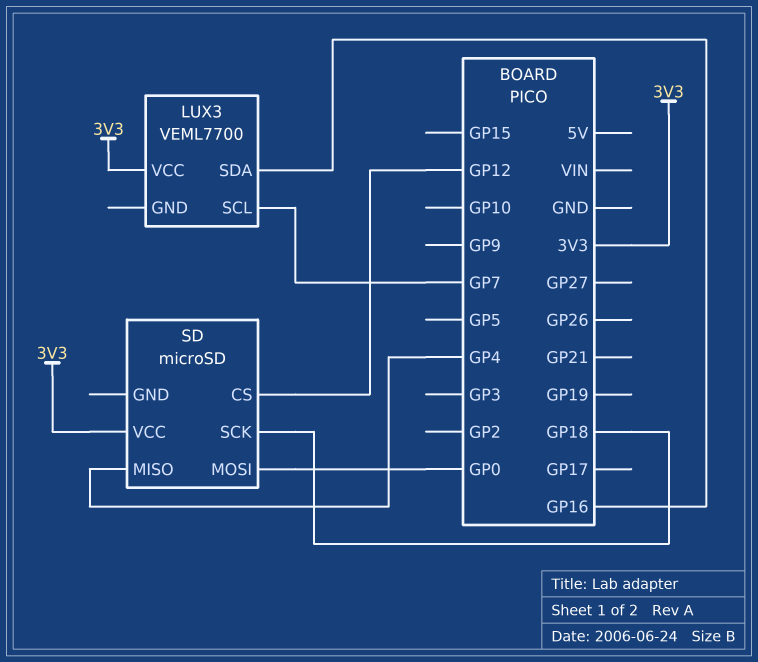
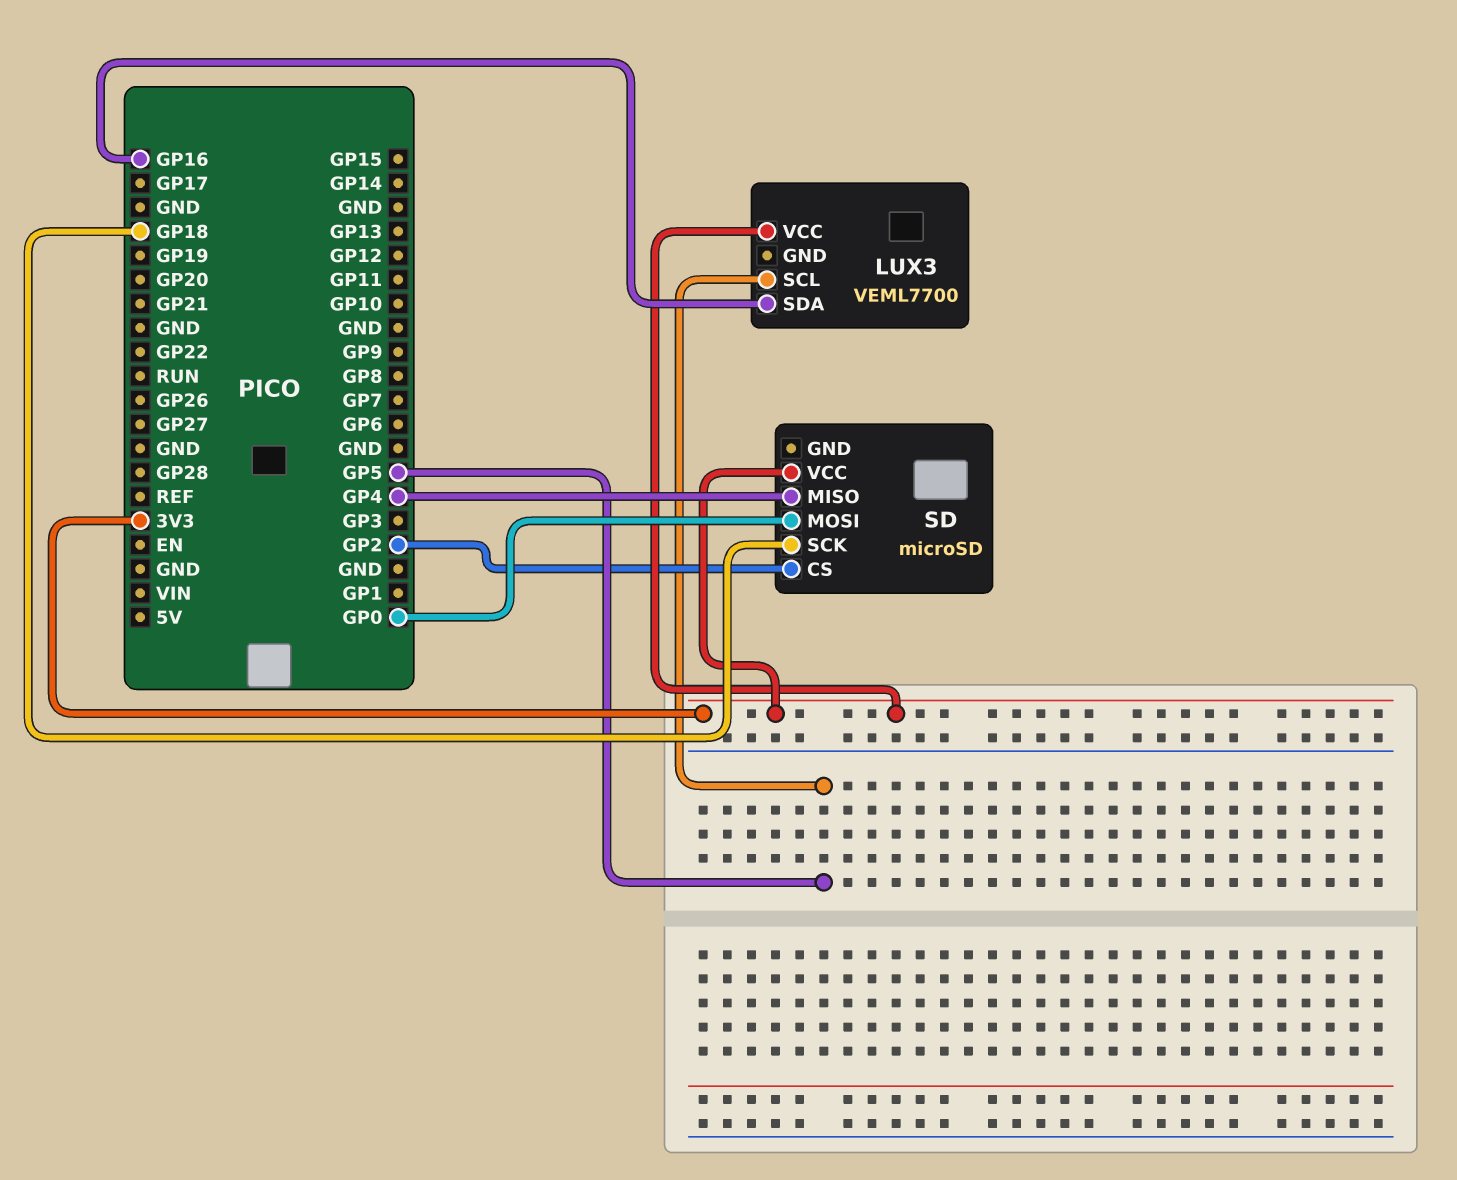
LUX3 pin SCL: GP7 -> GP5
SD pin CS: GP12 -> GP2

